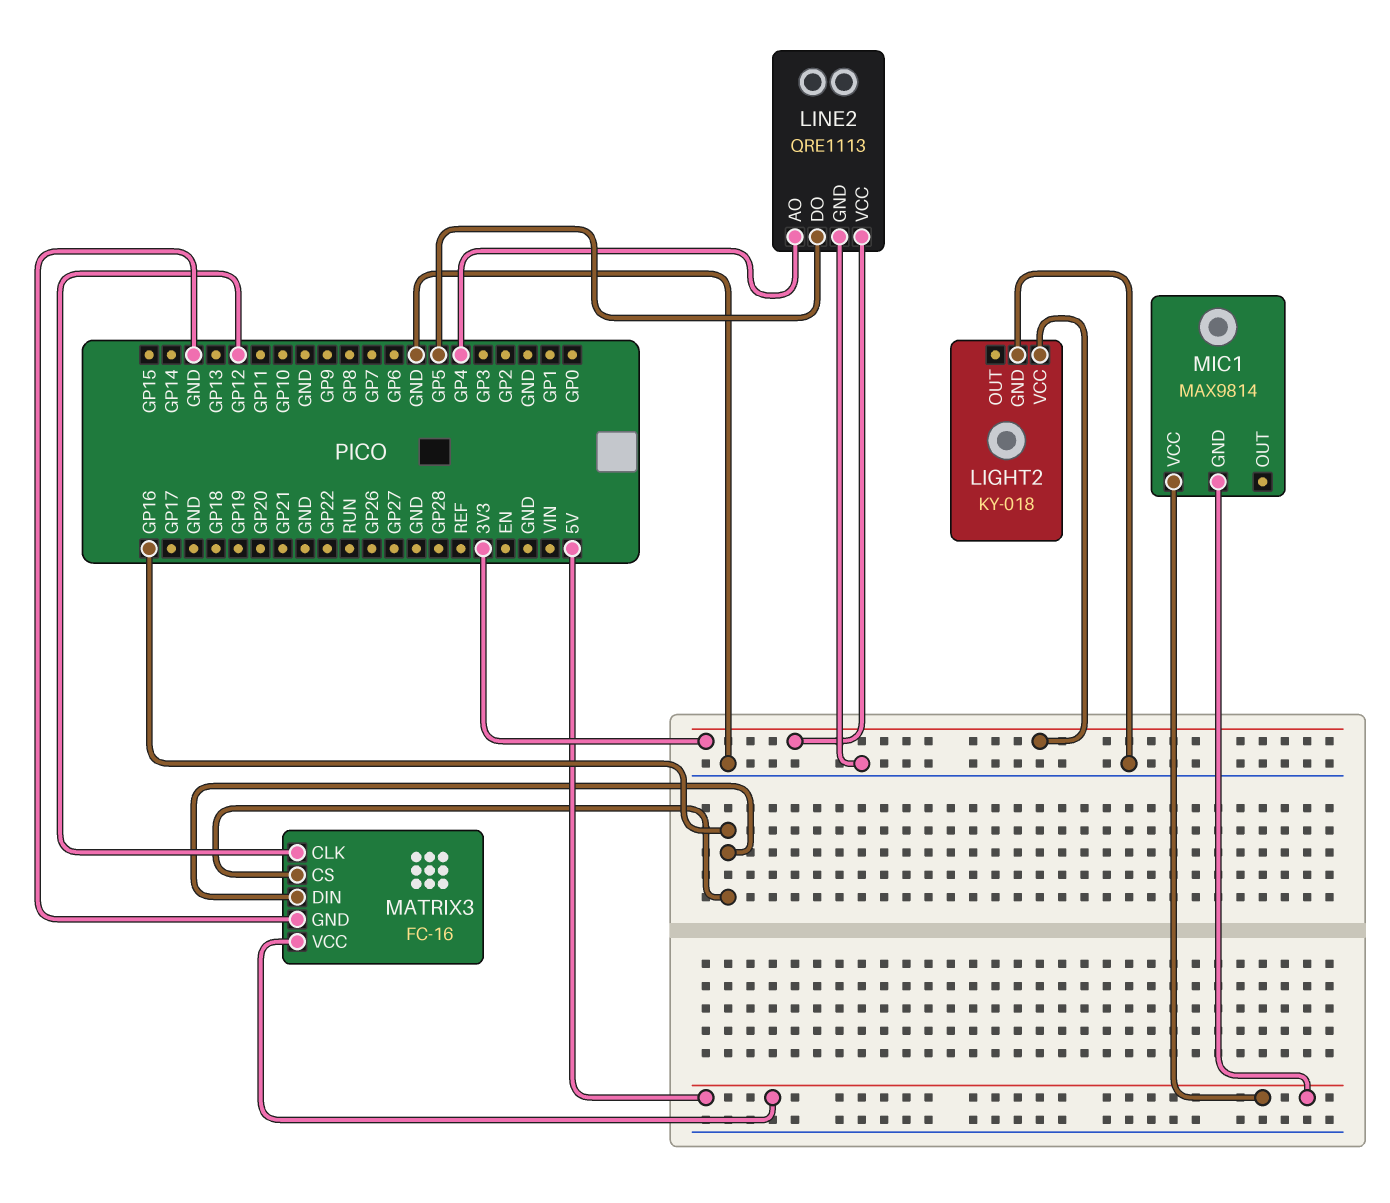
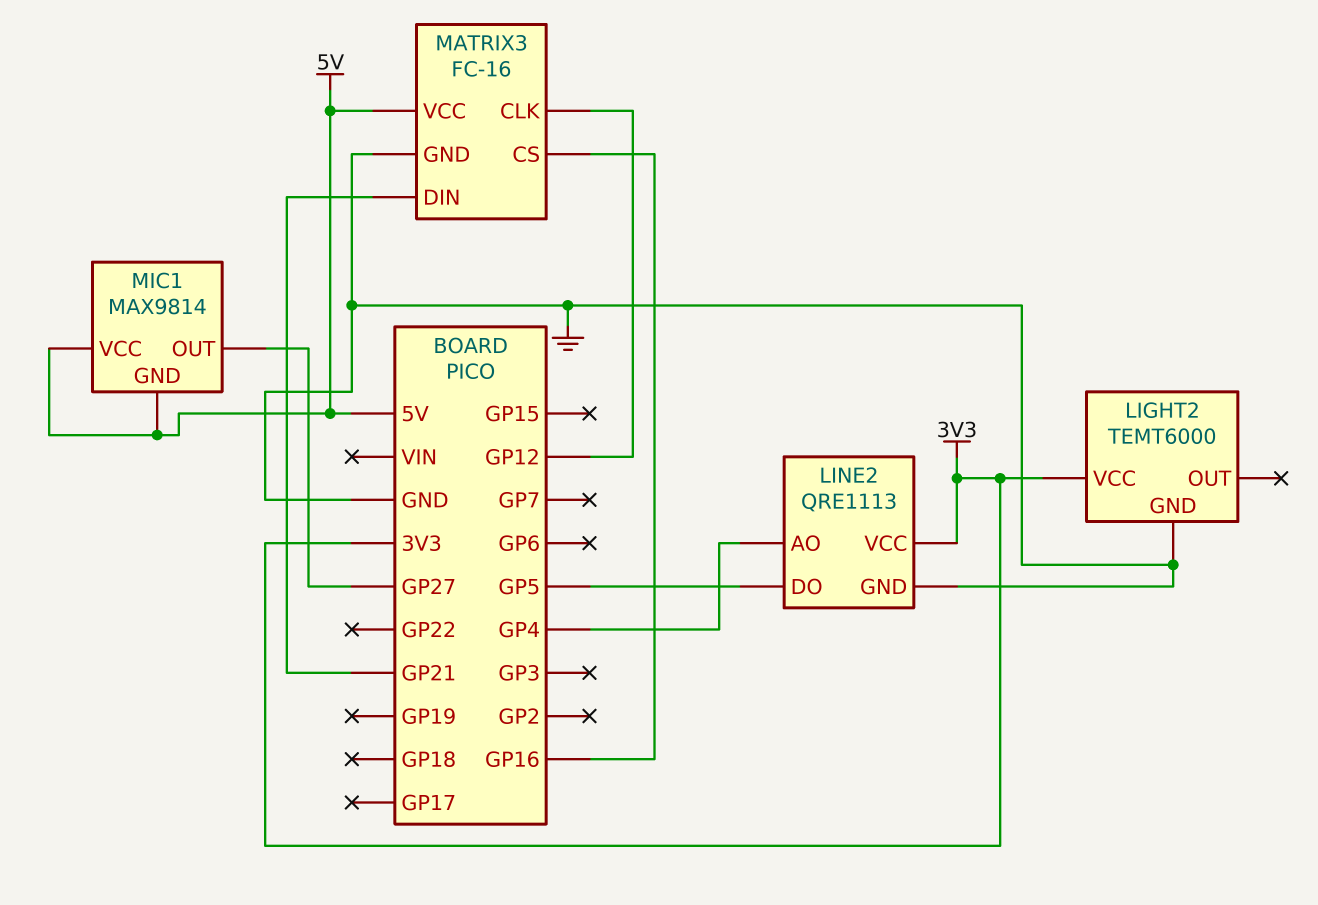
LIGHT2: KY-018 -> TEMT6000
MATRIX3 pin DIN: GP16 -> GP21
MIC1 pin OUT: none -> GP27

